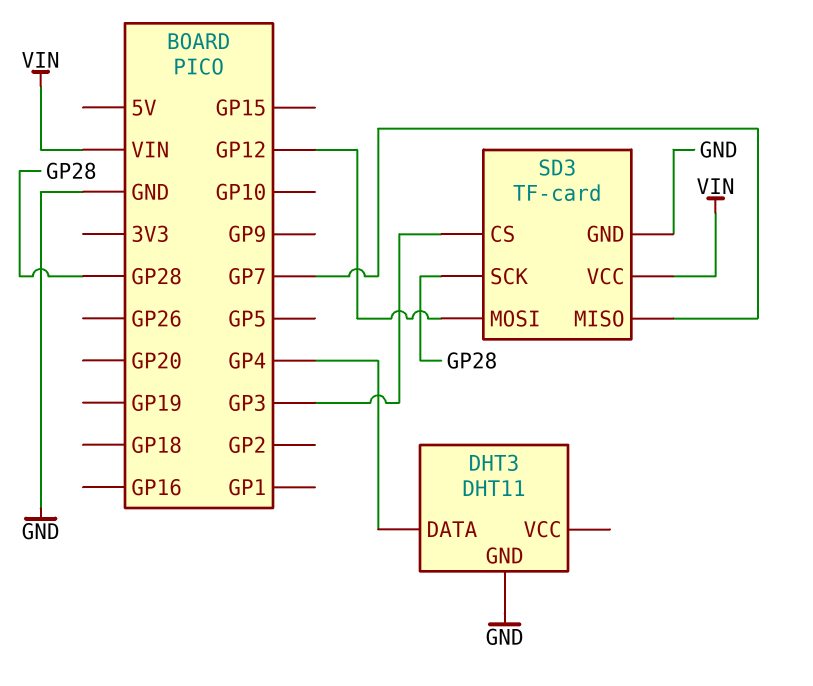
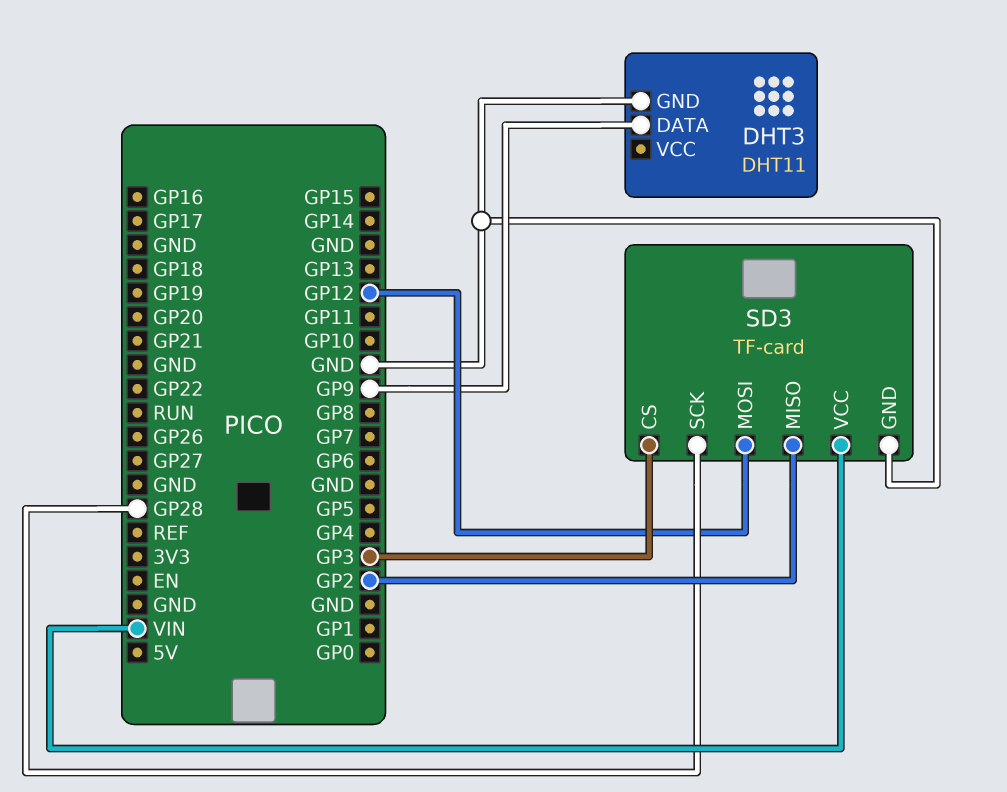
DHT3 pin DATA: GP4 -> GP9
SD3 pin MISO: GP7 -> GP2

